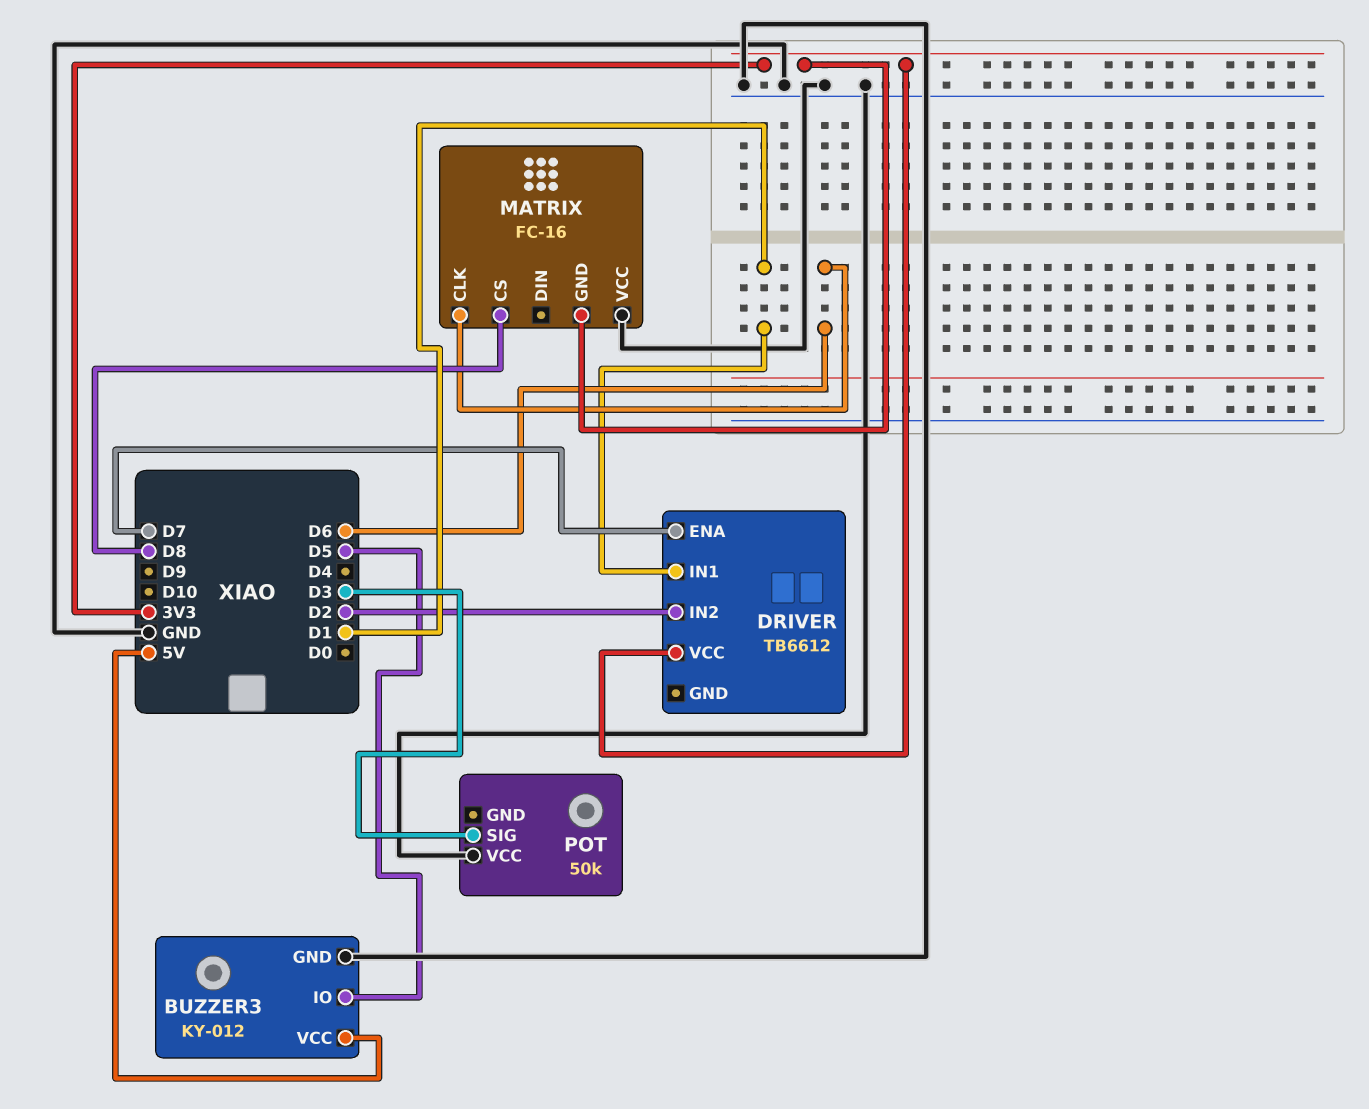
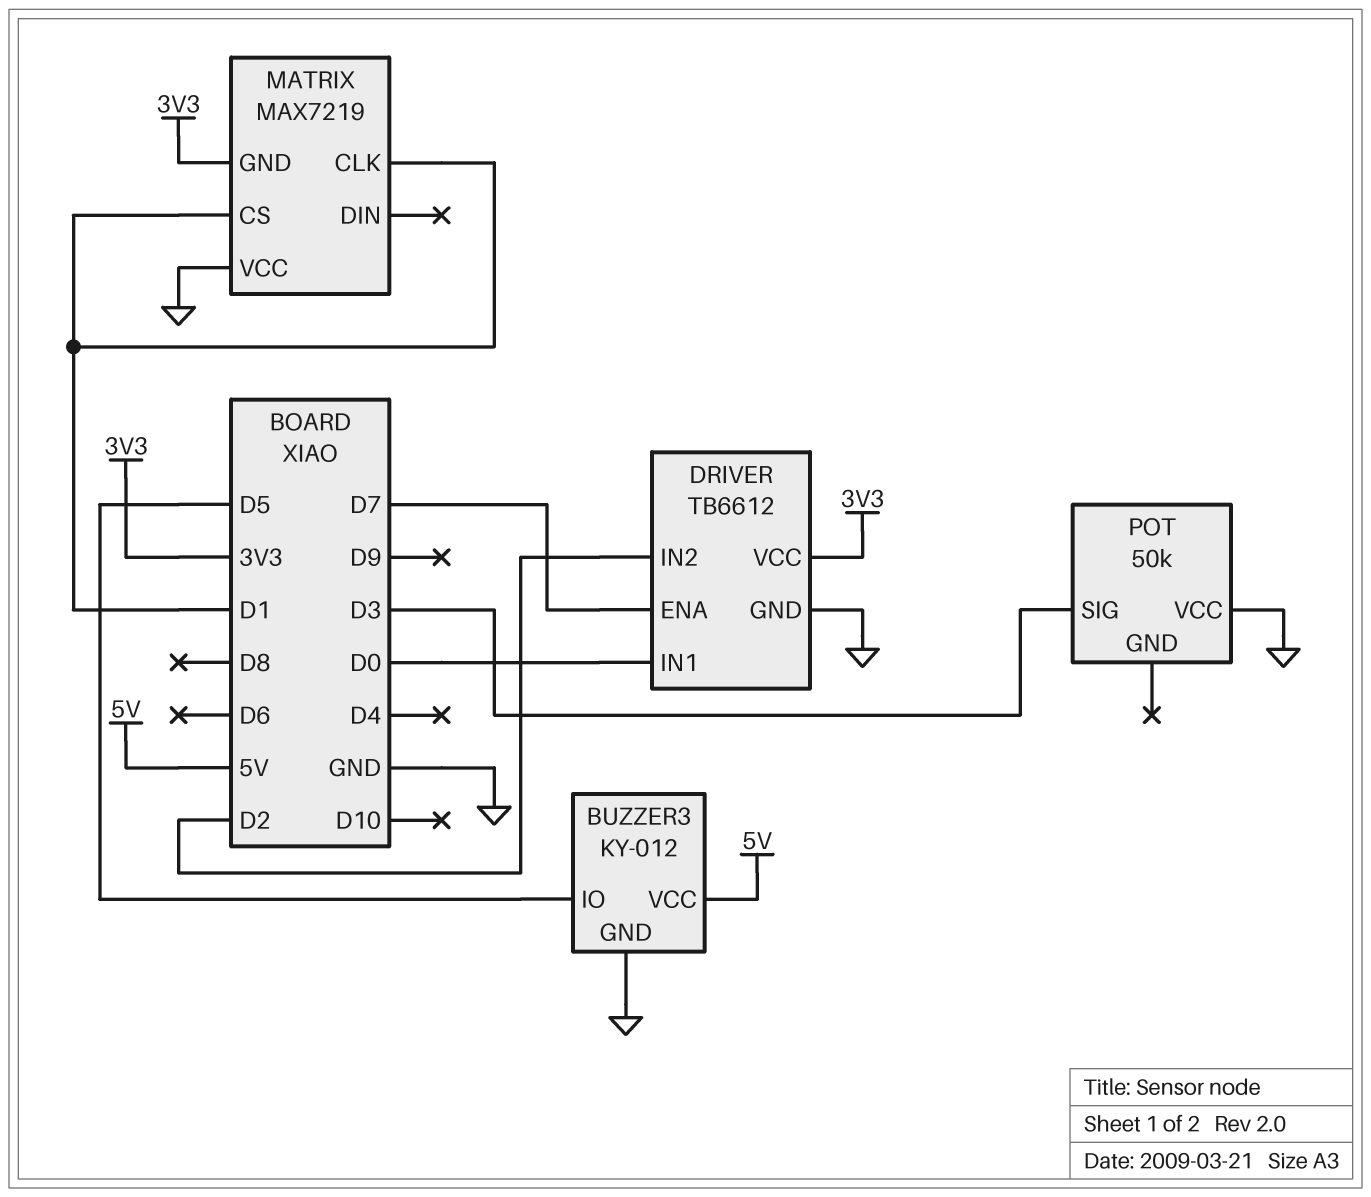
DRIVER pin GND: none -> GND
DRIVER pin IN1: D1 -> D0
MATRIX: FC-16 -> MAX7219
MATRIX pin CLK: D6 -> D1
MATRIX pin CS: D8 -> D1

